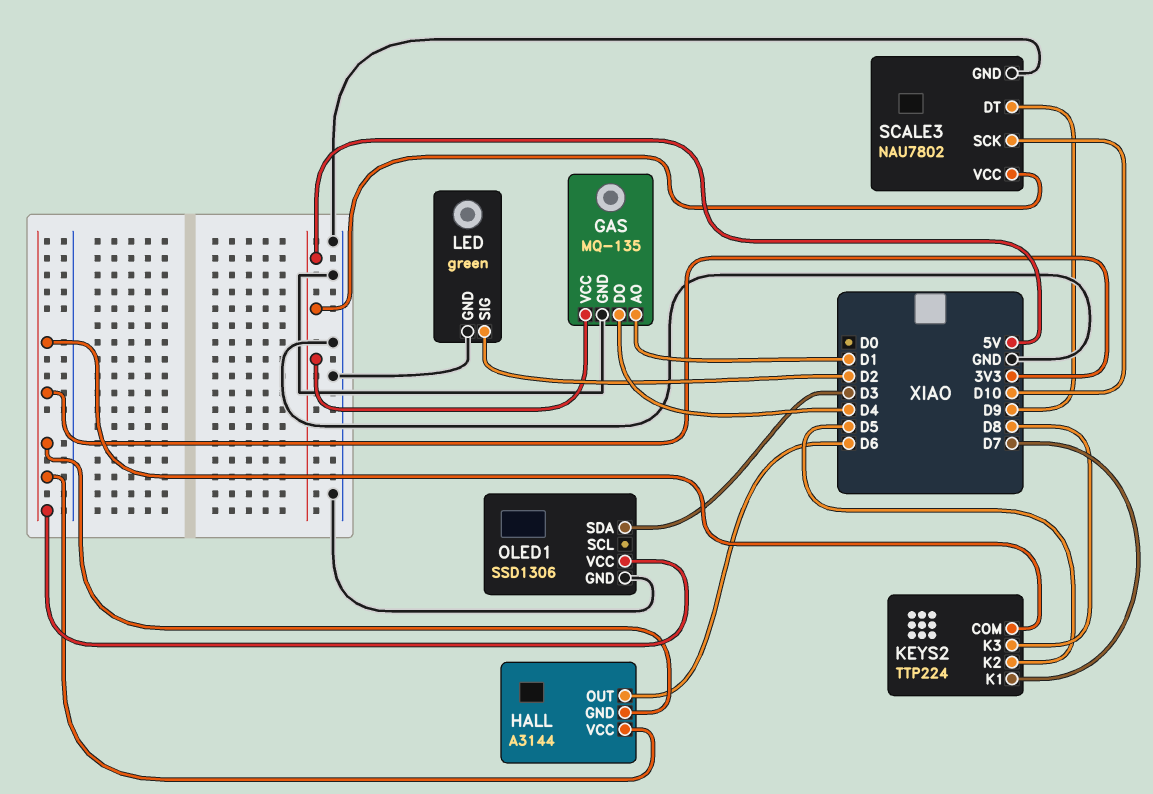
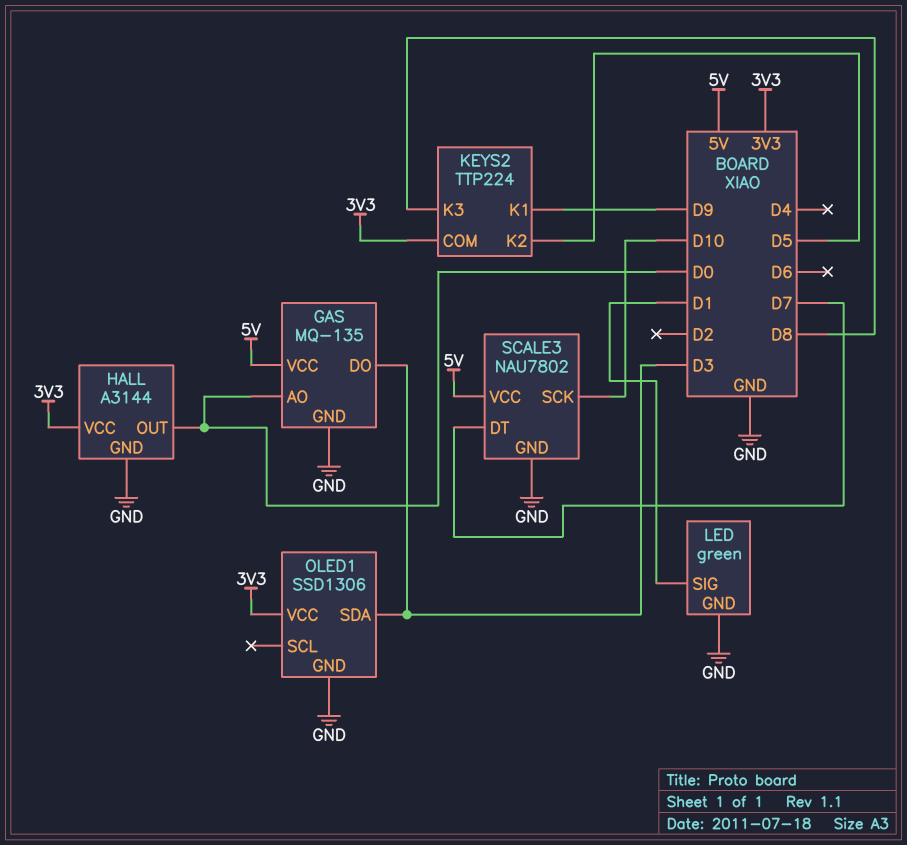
GAS pin AO: D1 -> D0
GAS pin DO: D4 -> D3
HALL pin GND: 3V3 -> GND
HALL pin OUT: D6 -> D0
KEYS2 pin K1: D7 -> D9
LED pin SIG: D2 -> D1
SCALE3 pin DT: D9 -> D7

